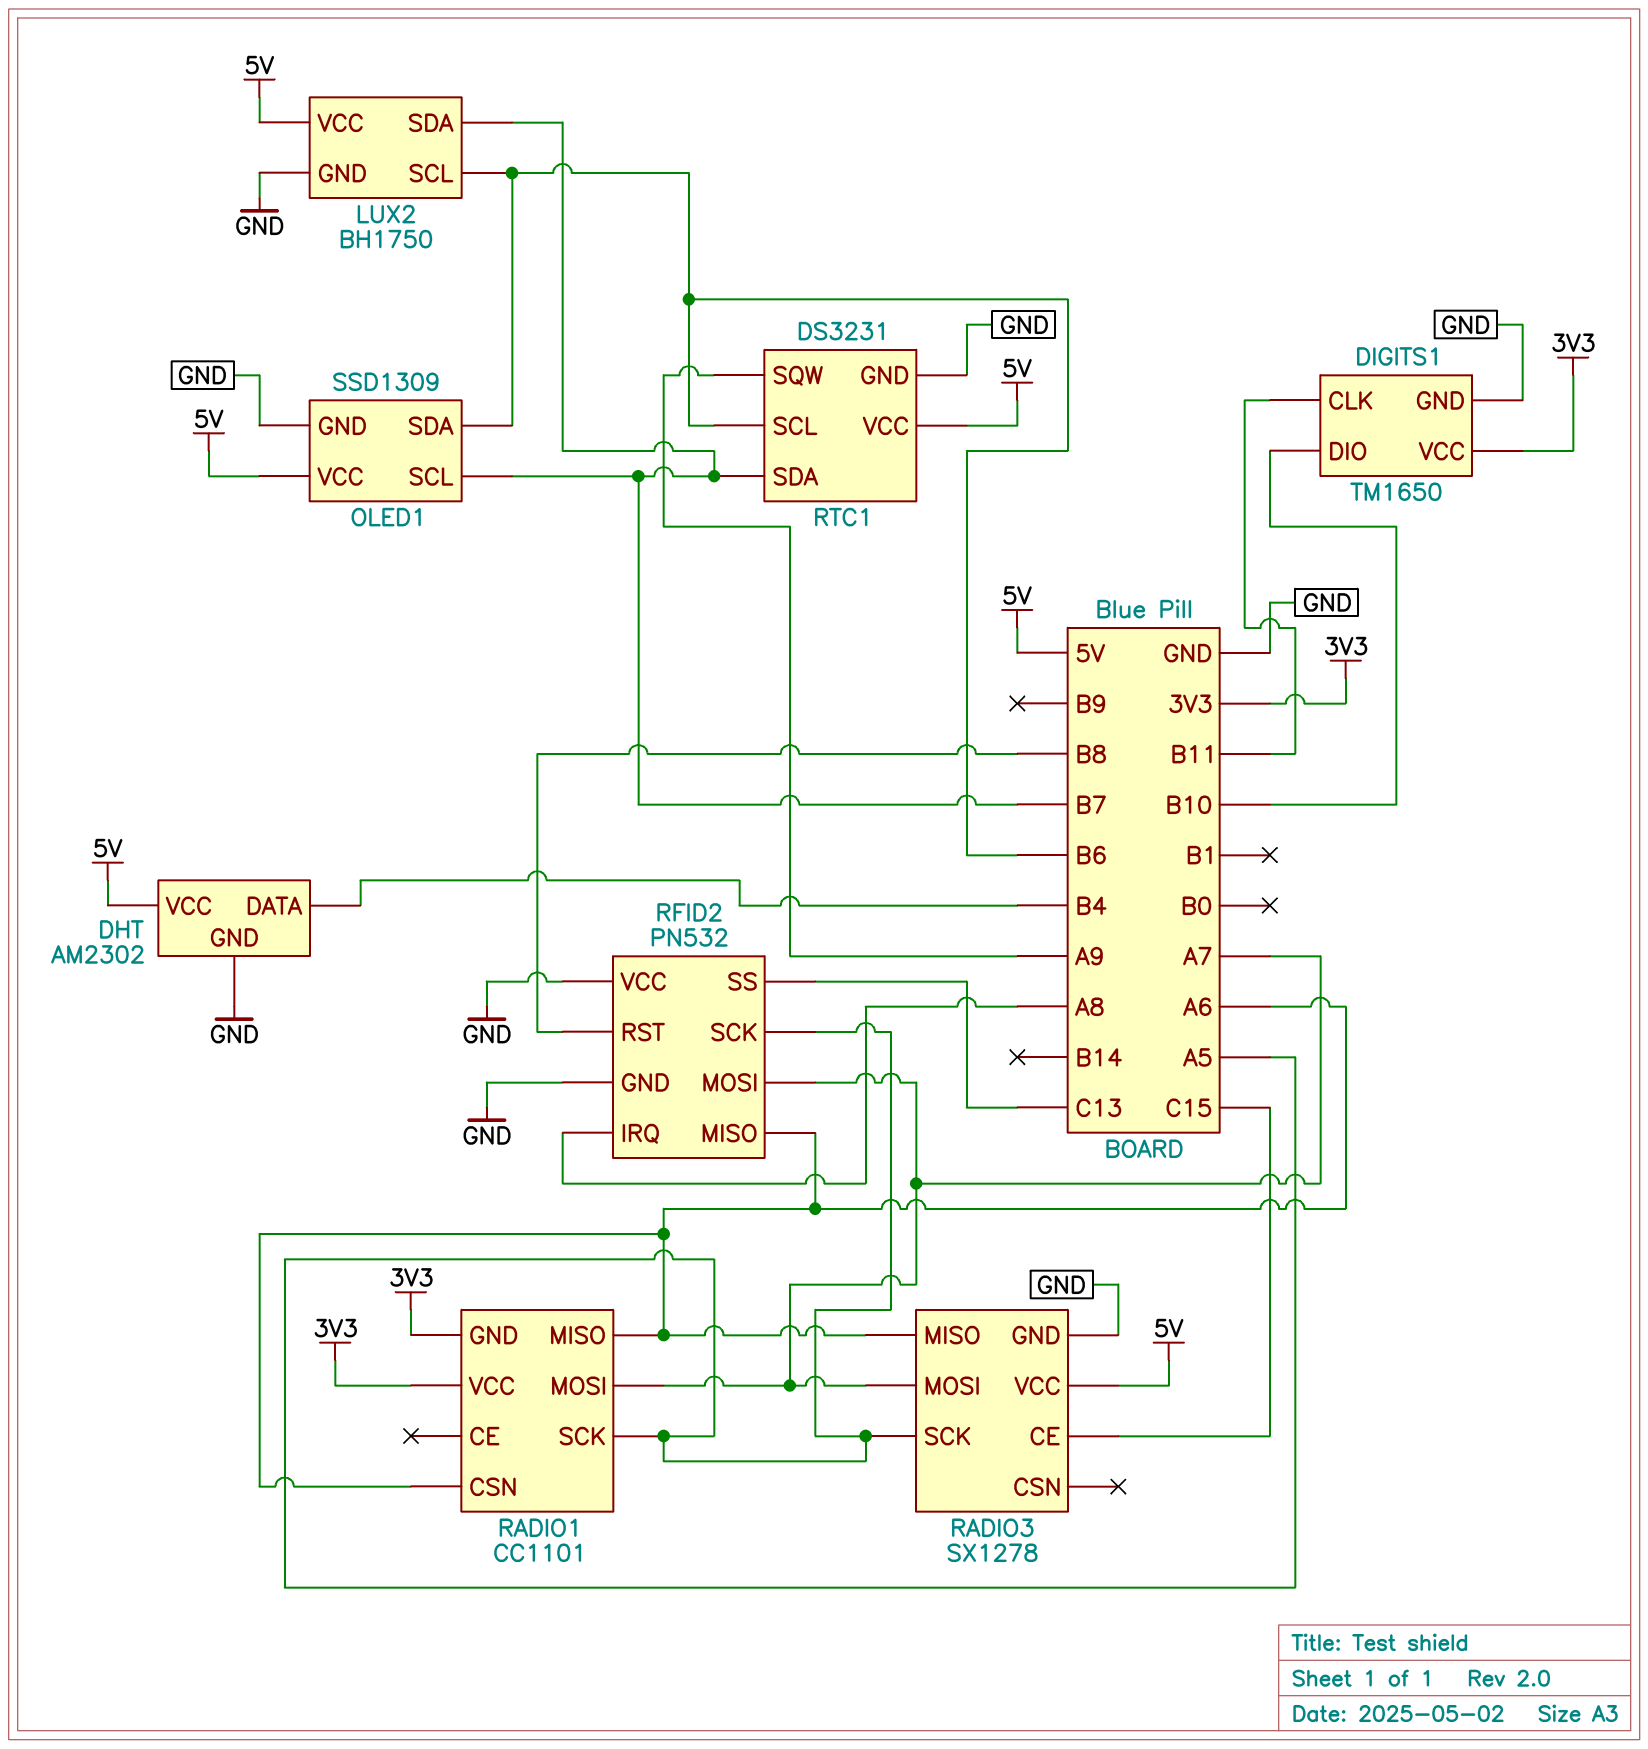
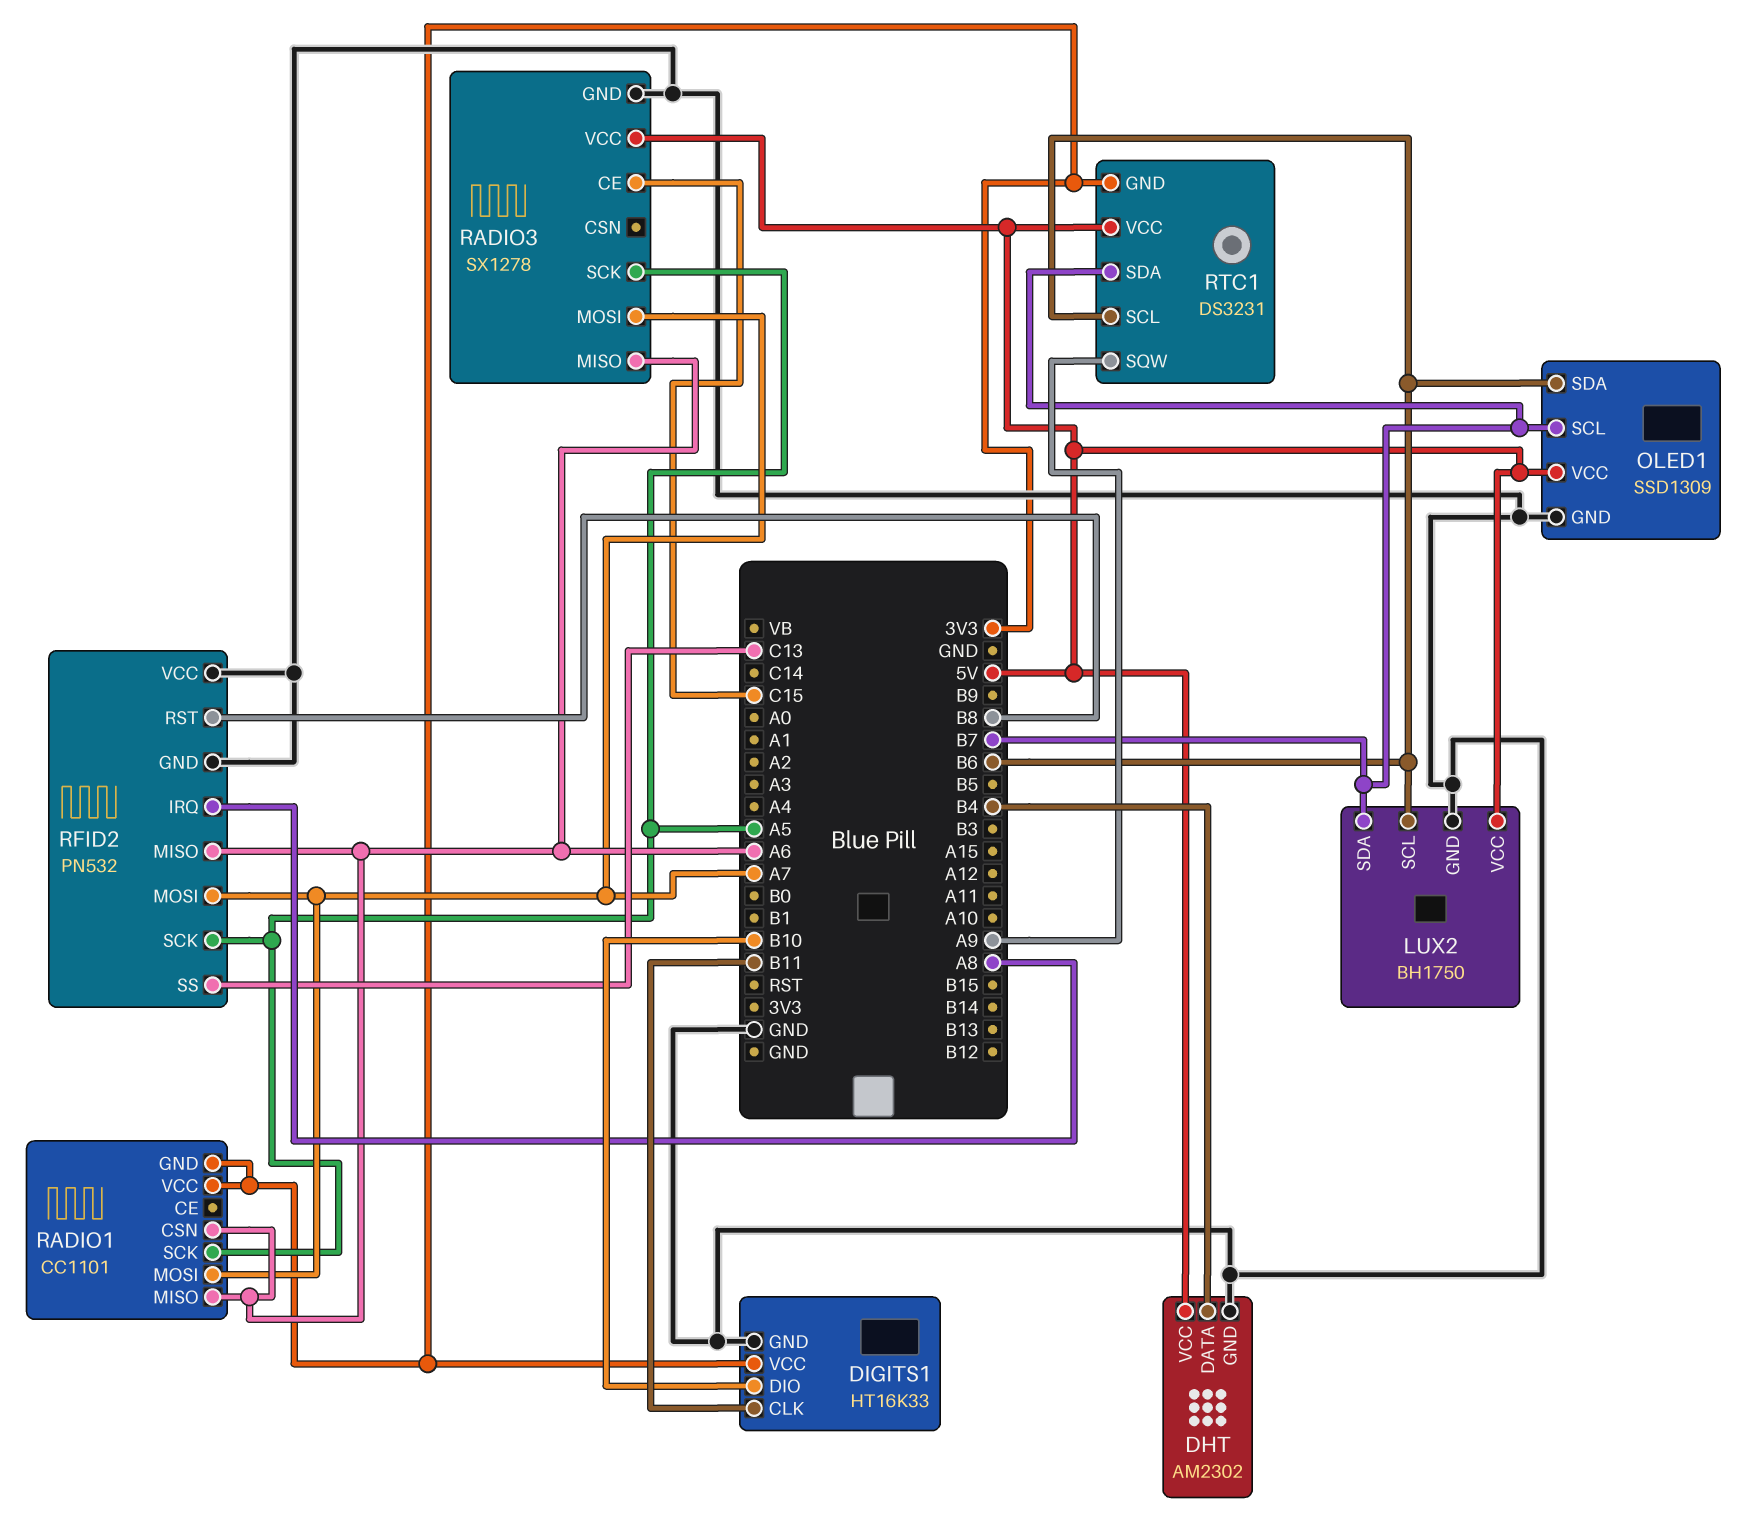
DIGITS1: TM1650 -> HT16K33
RTC1 pin GND: GND -> 3V3

